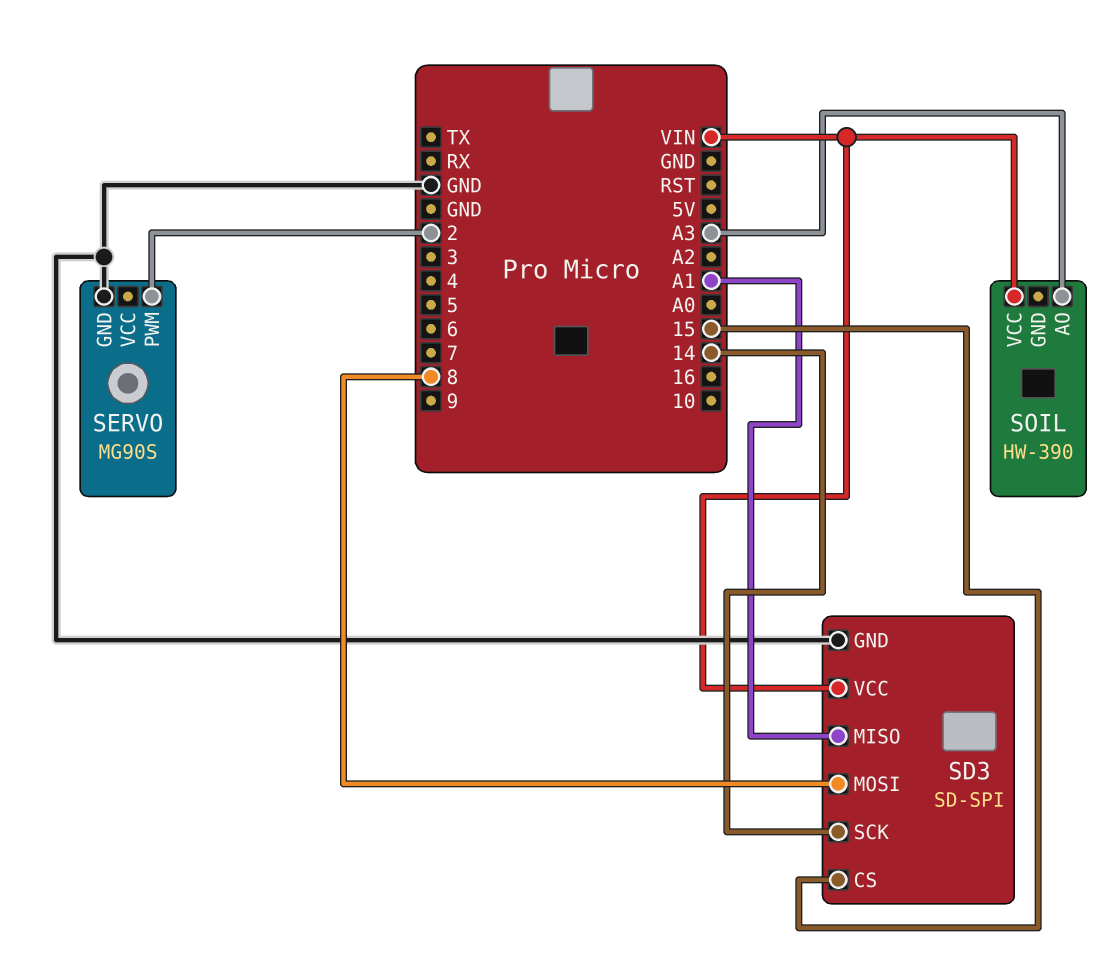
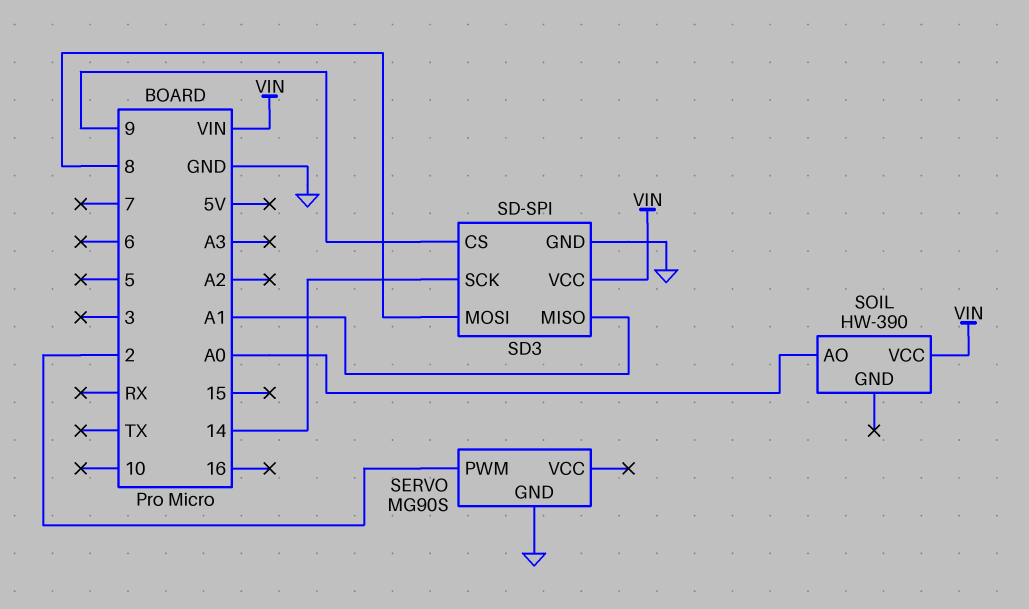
SD3 pin CS: 15 -> 9
SOIL pin AO: A3 -> A0

